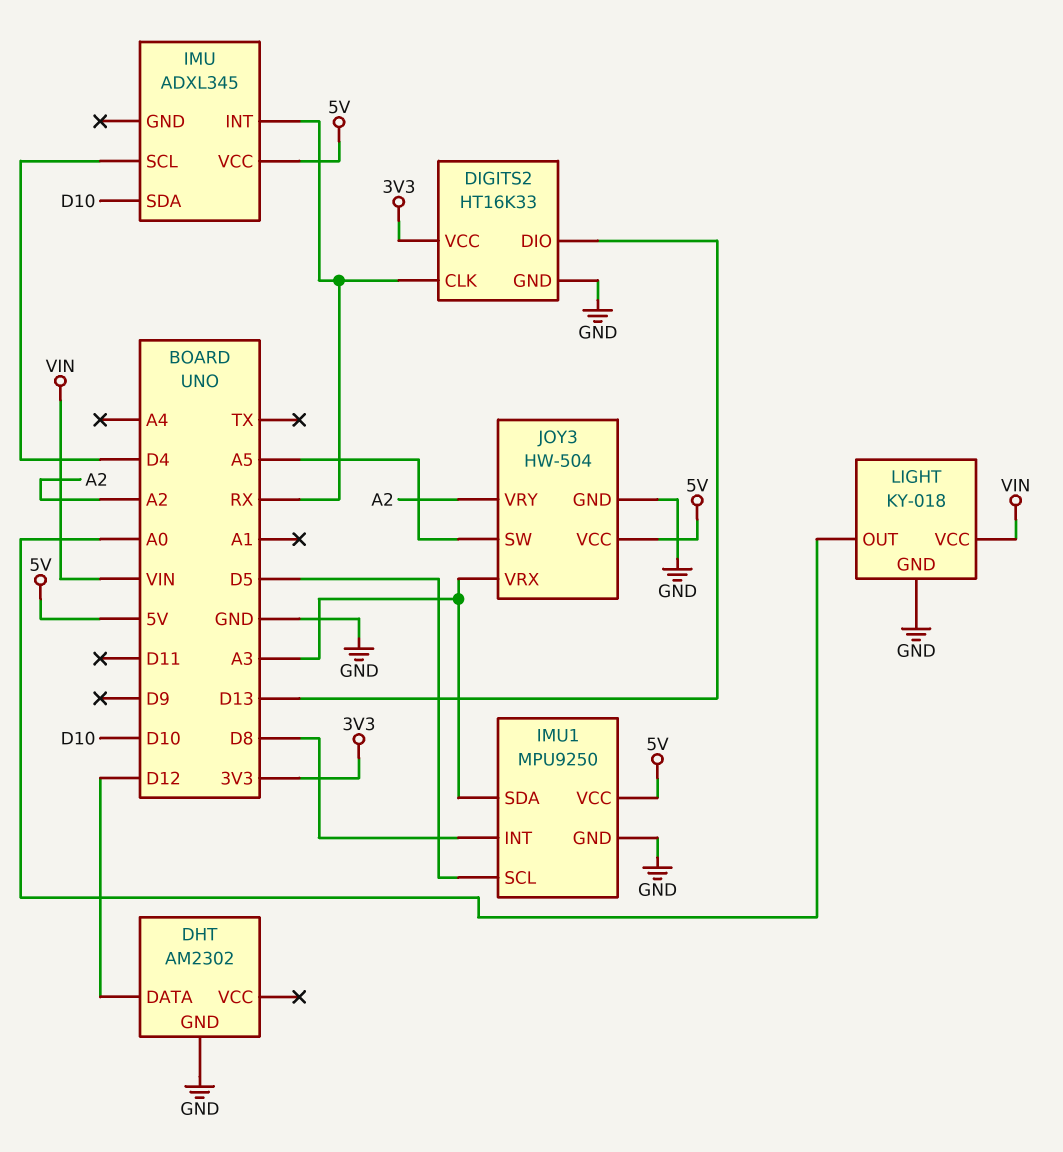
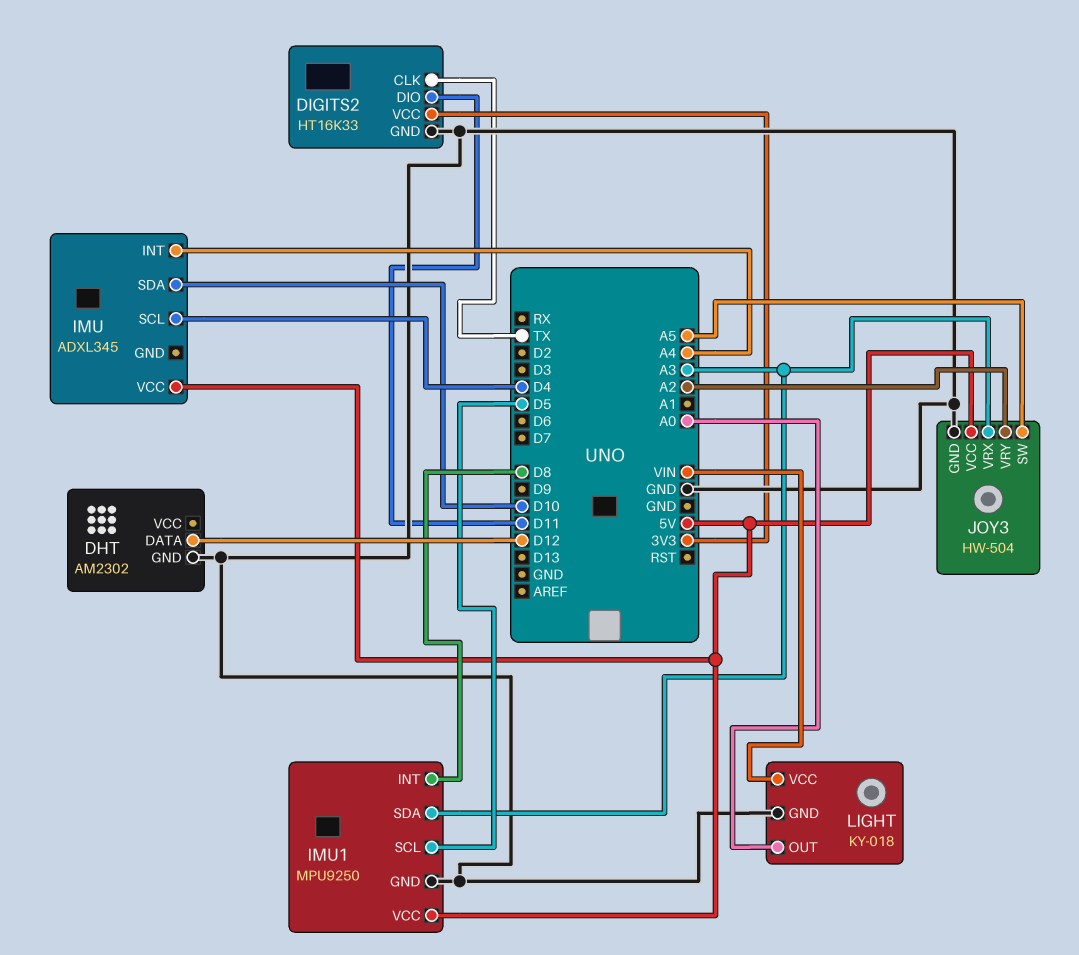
DIGITS2 pin CLK: RX -> TX
DIGITS2 pin DIO: D13 -> D11
IMU pin INT: RX -> A4

